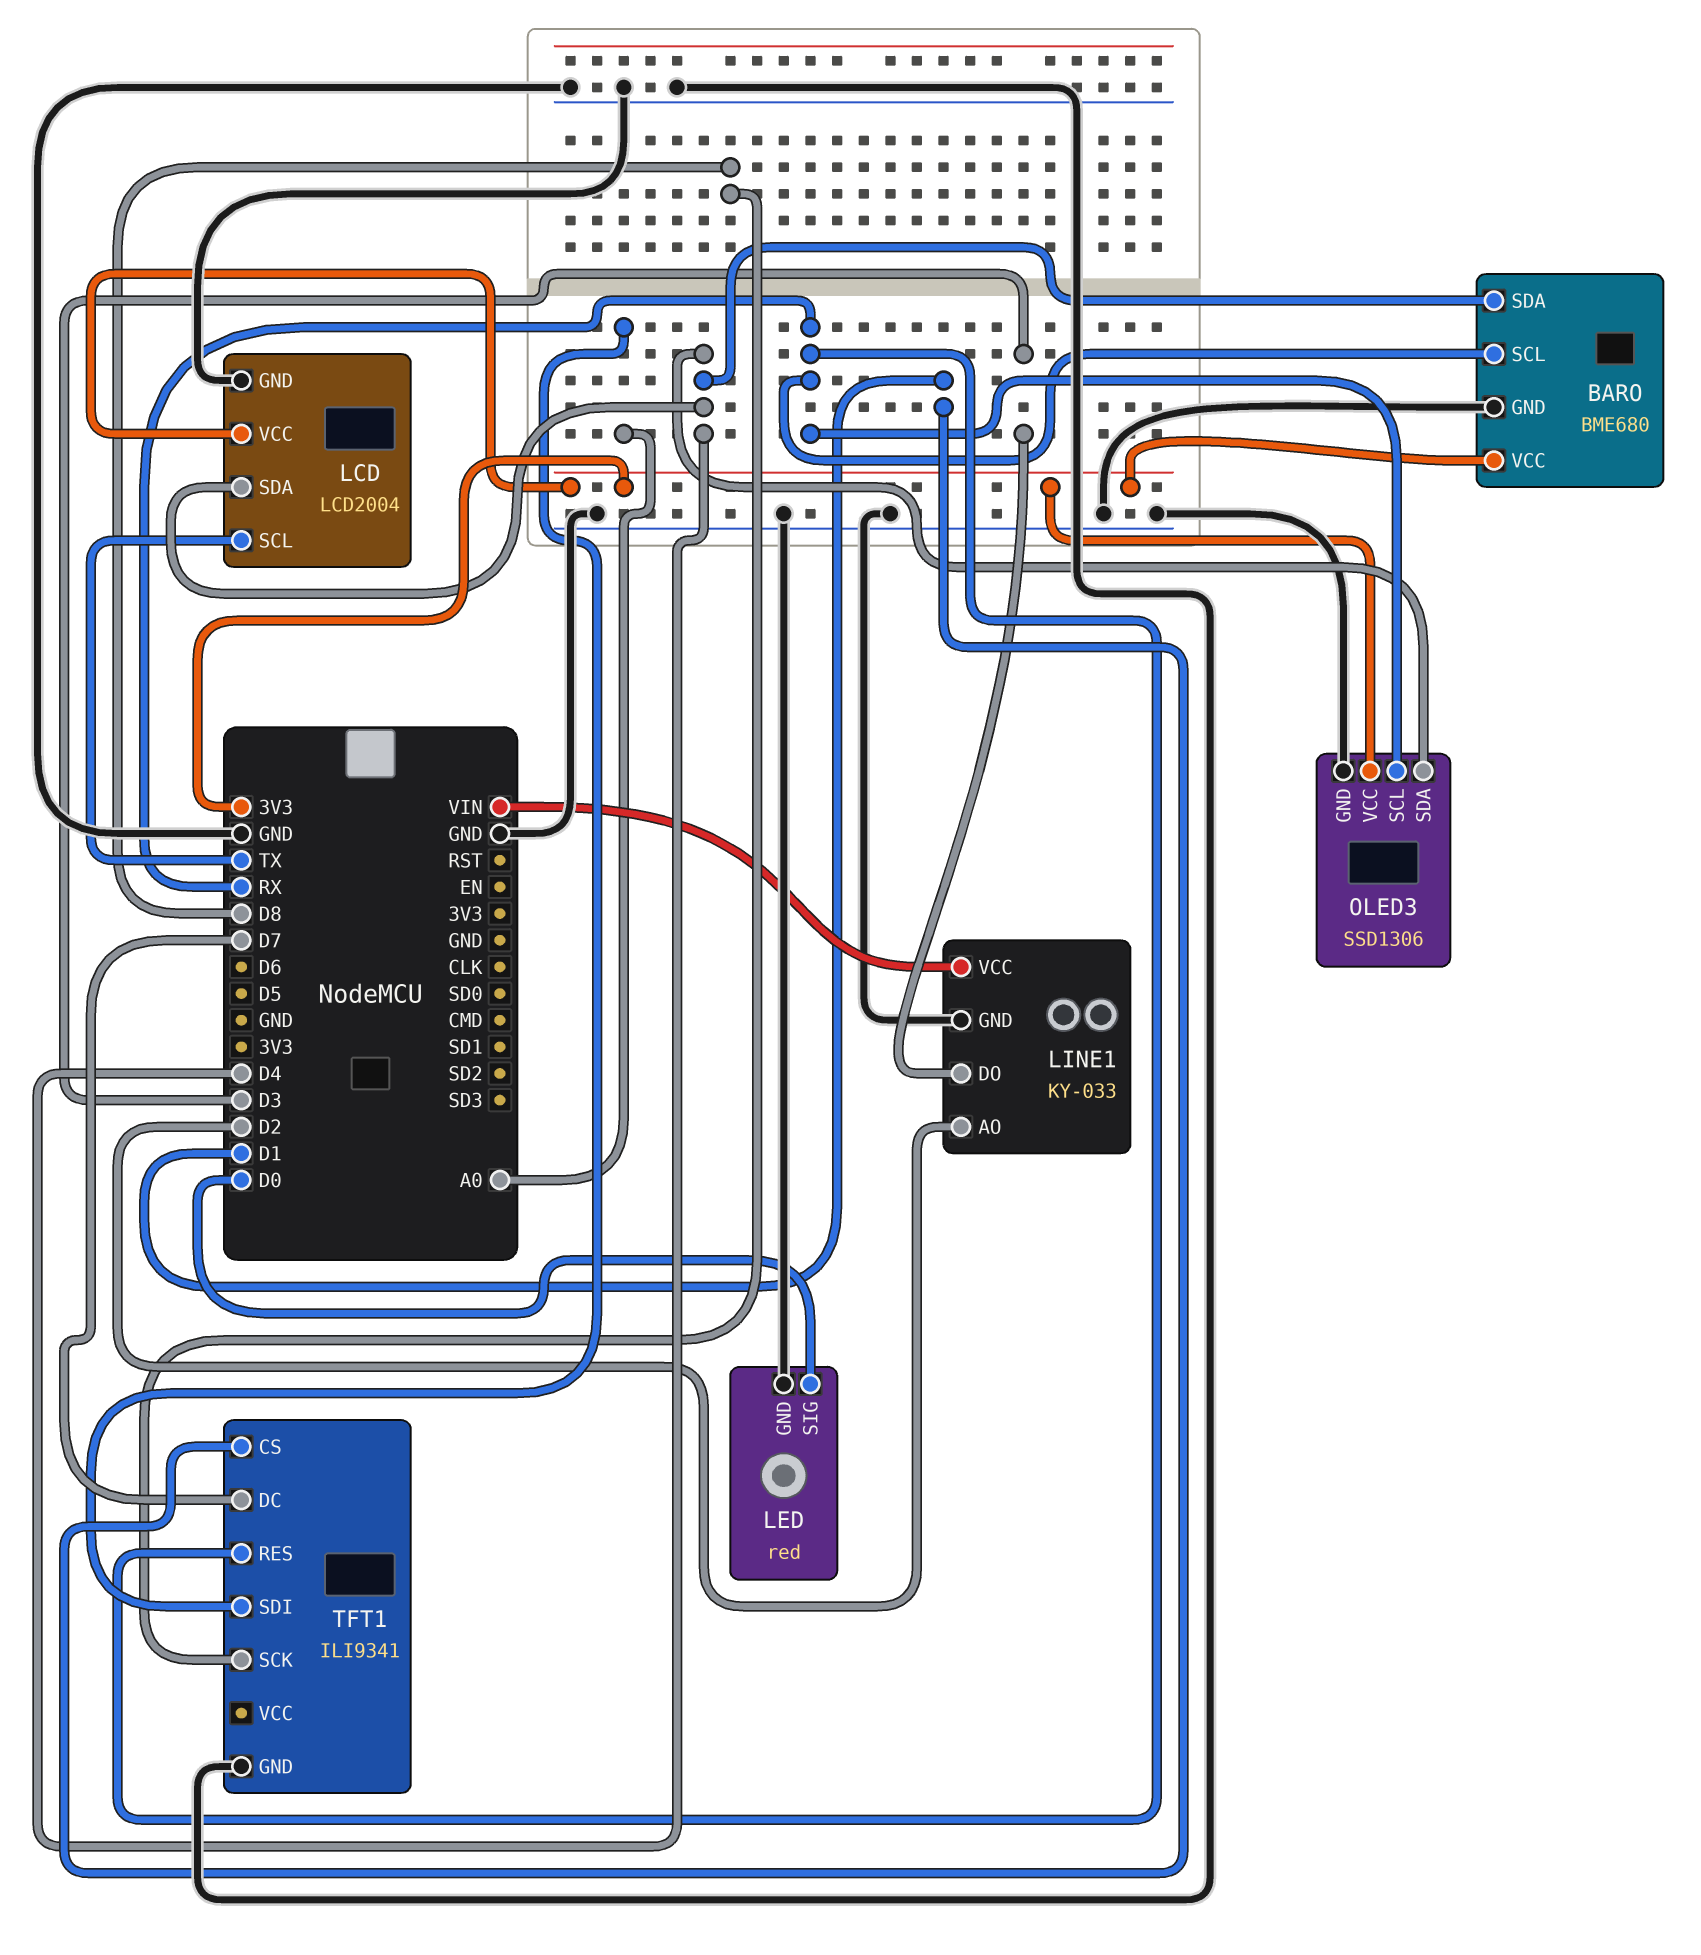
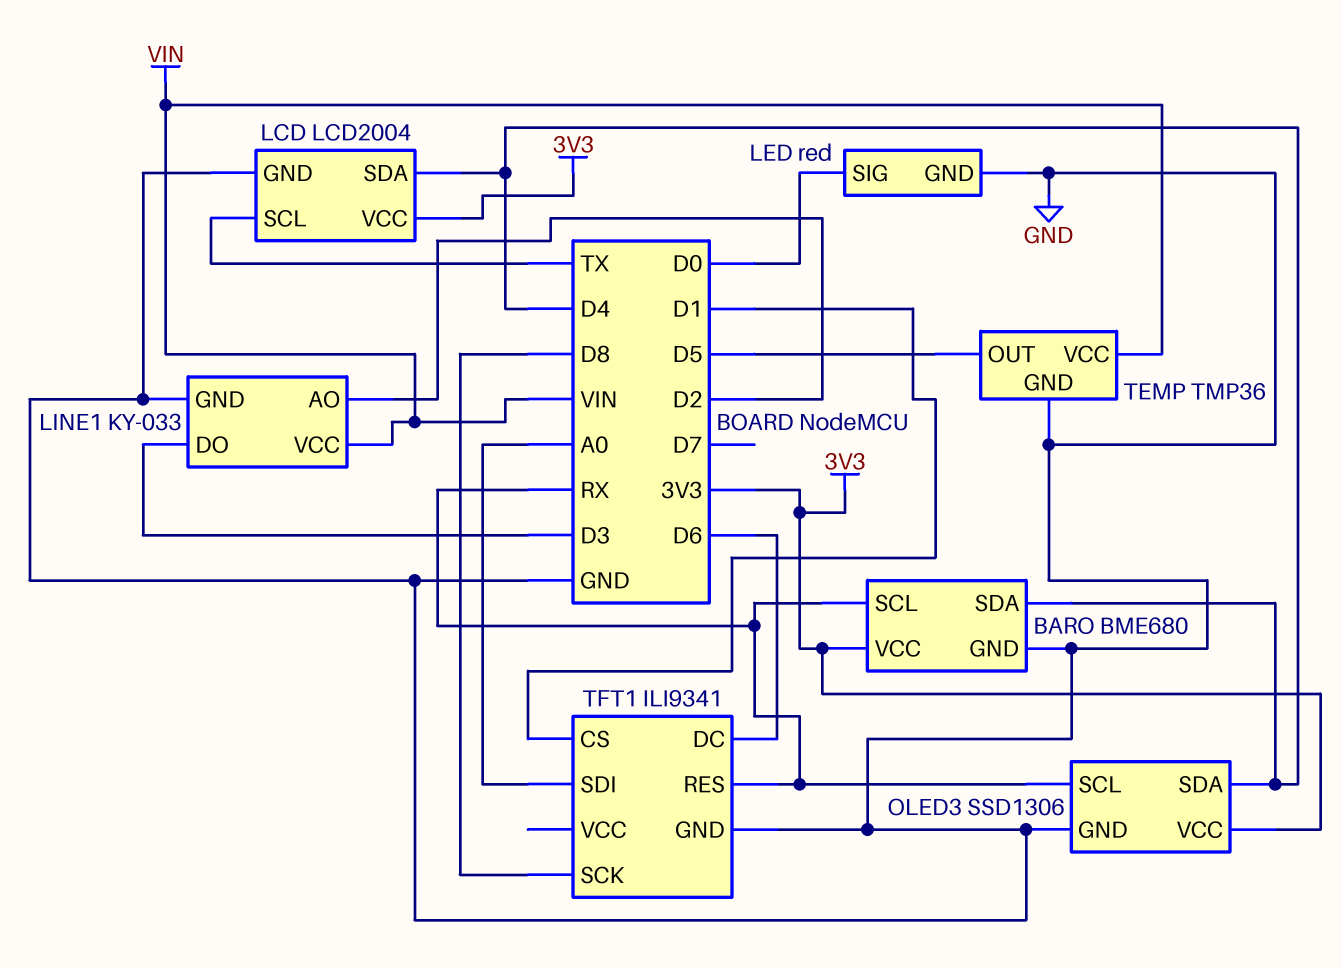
TEMP: none -> TMP36
TEMP pin GND: none -> GND
TEMP pin OUT: none -> D5
TEMP pin VCC: none -> VIN
TFT1 pin DC: D7 -> D6

